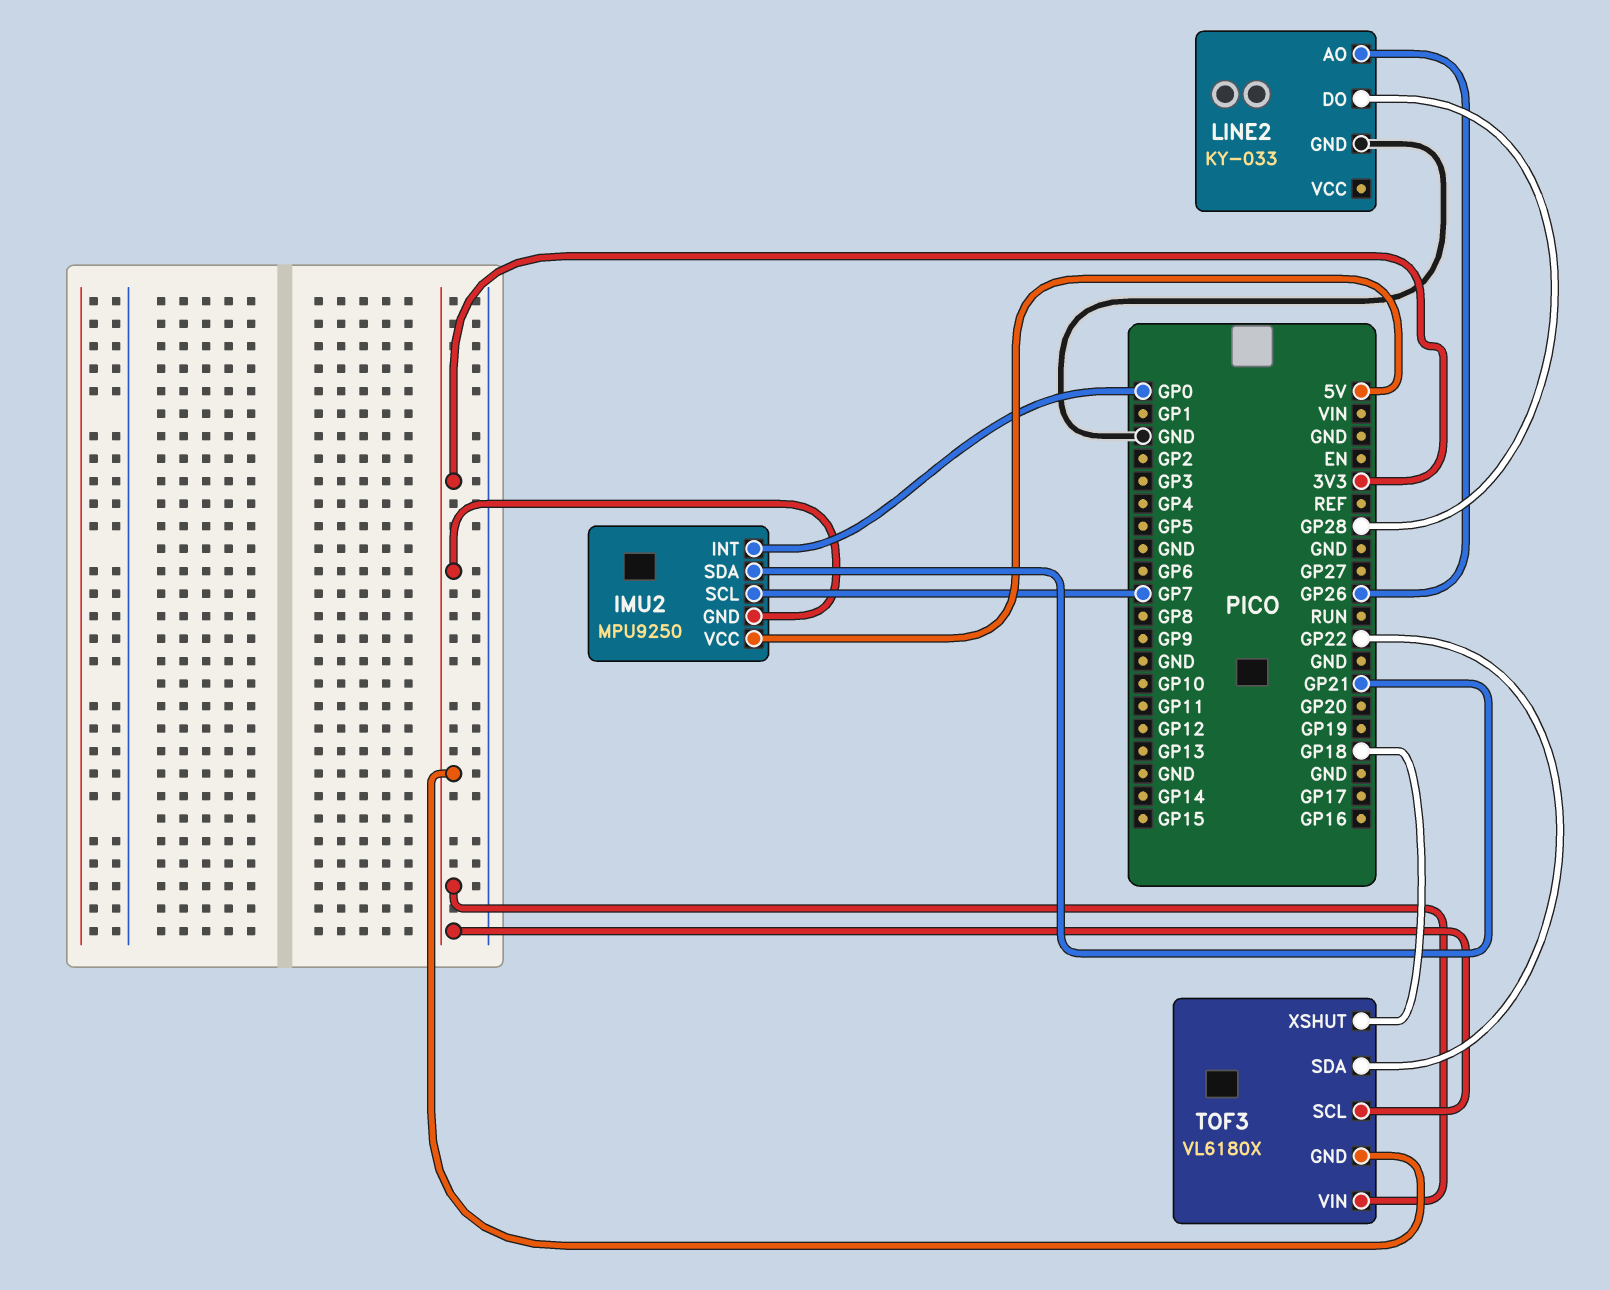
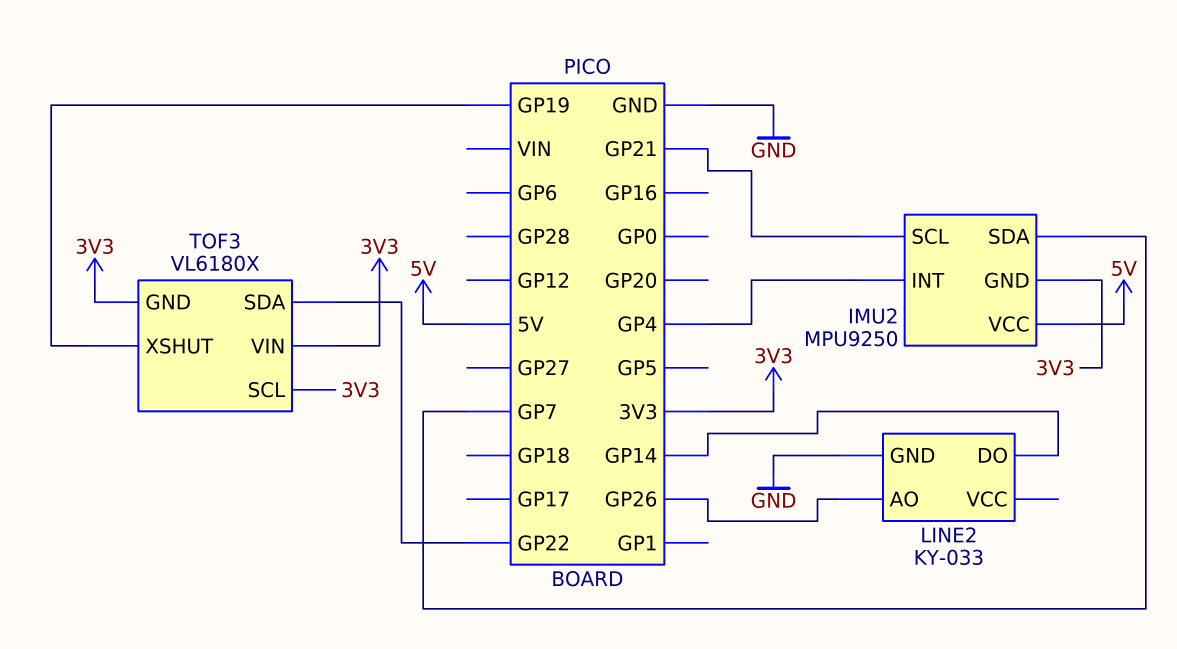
IMU2 pin INT: GP0 -> GP4
IMU2 pin SCL: GP7 -> GP21
IMU2 pin SDA: GP21 -> GP7
LINE2 pin DO: GP28 -> GP14
TOF3 pin XSHUT: GP18 -> GP19

